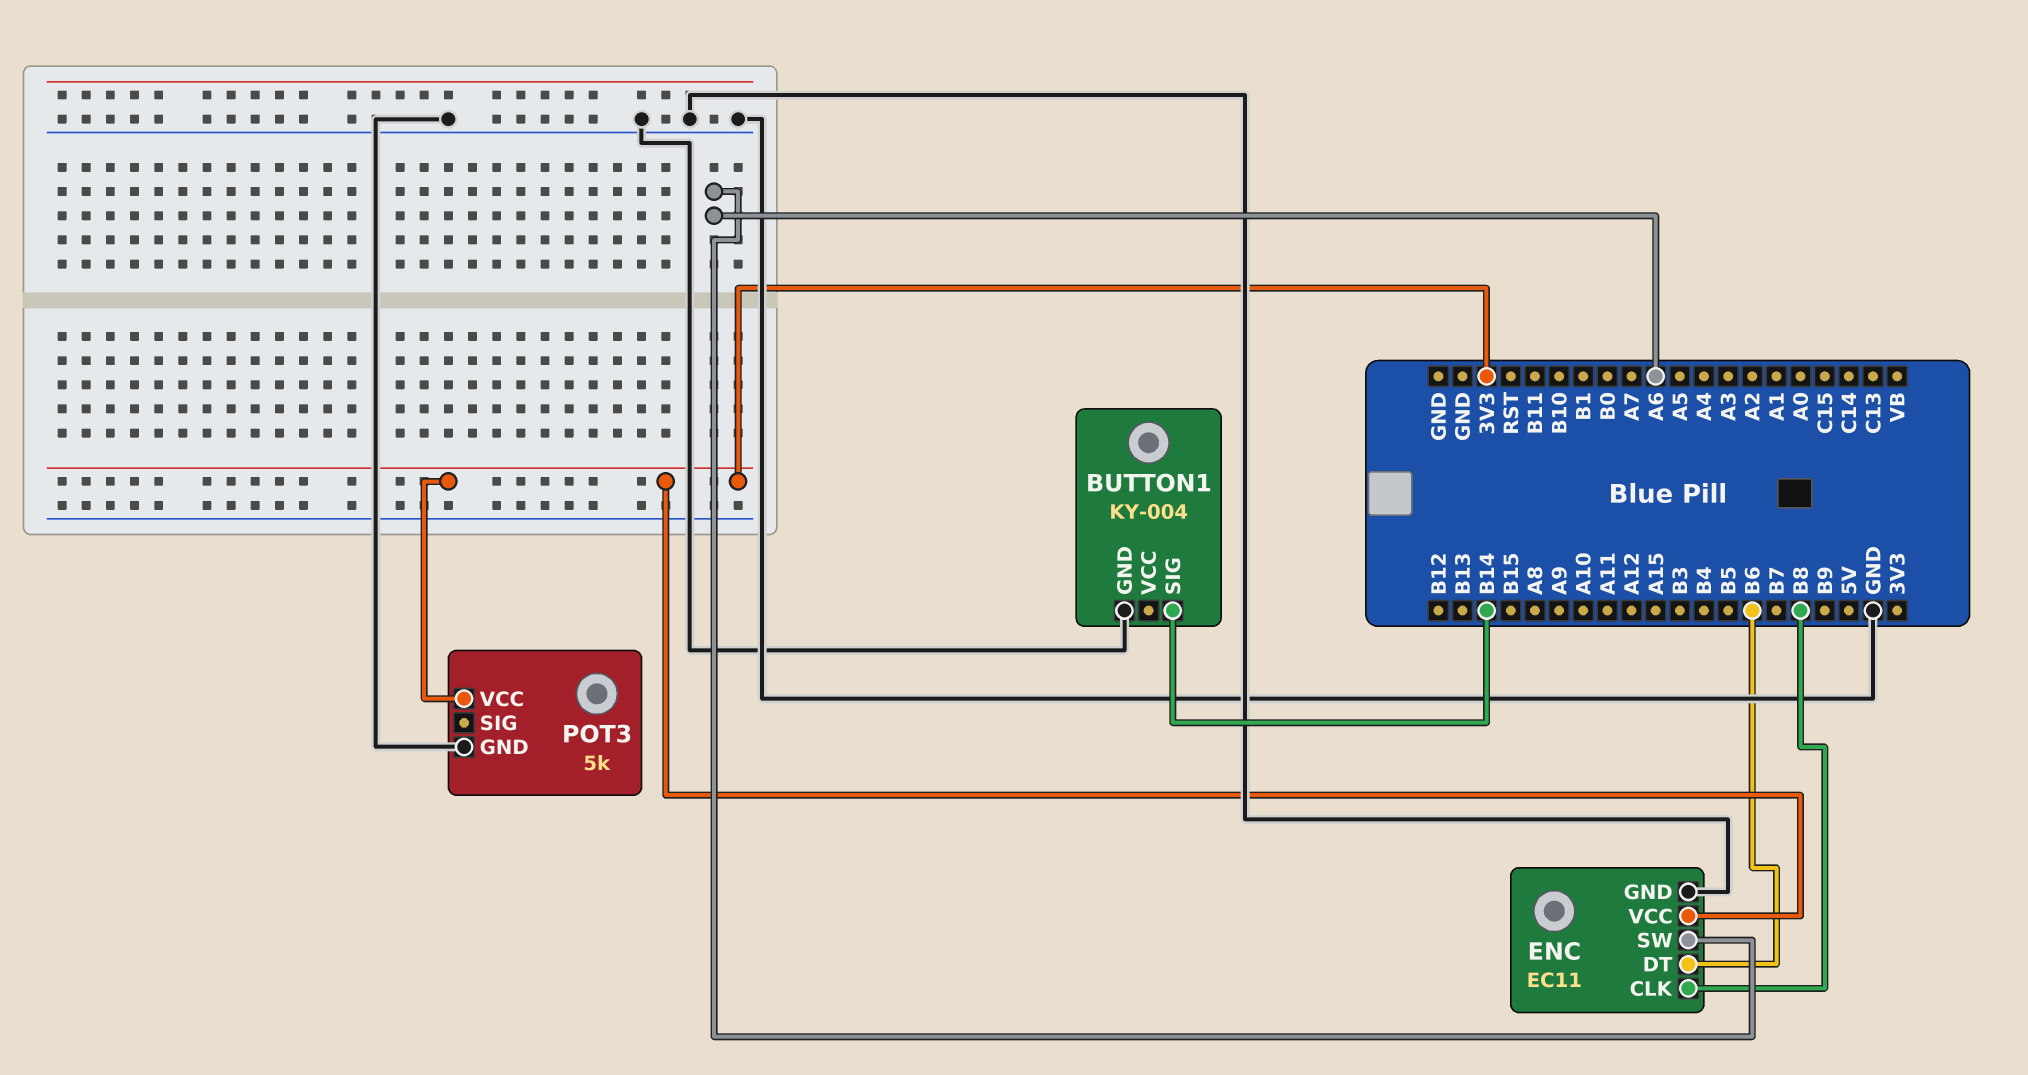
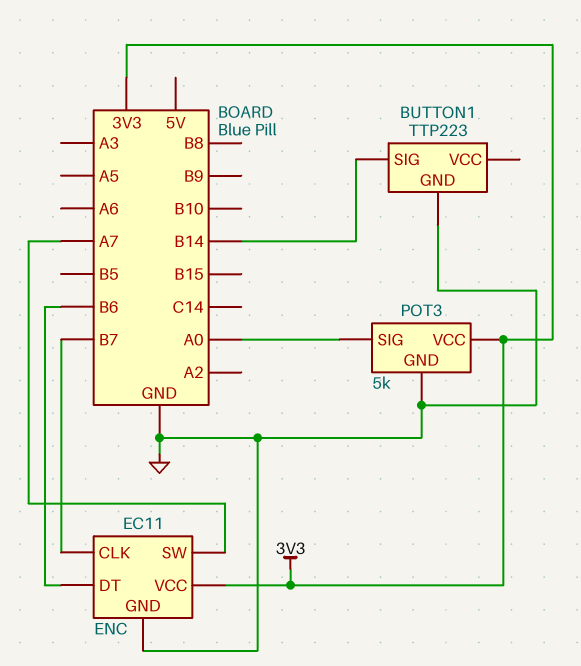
BUTTON1: KY-004 -> TTP223
ENC pin CLK: B8 -> B7
ENC pin SW: A6 -> A7
POT3 pin SIG: none -> A0

